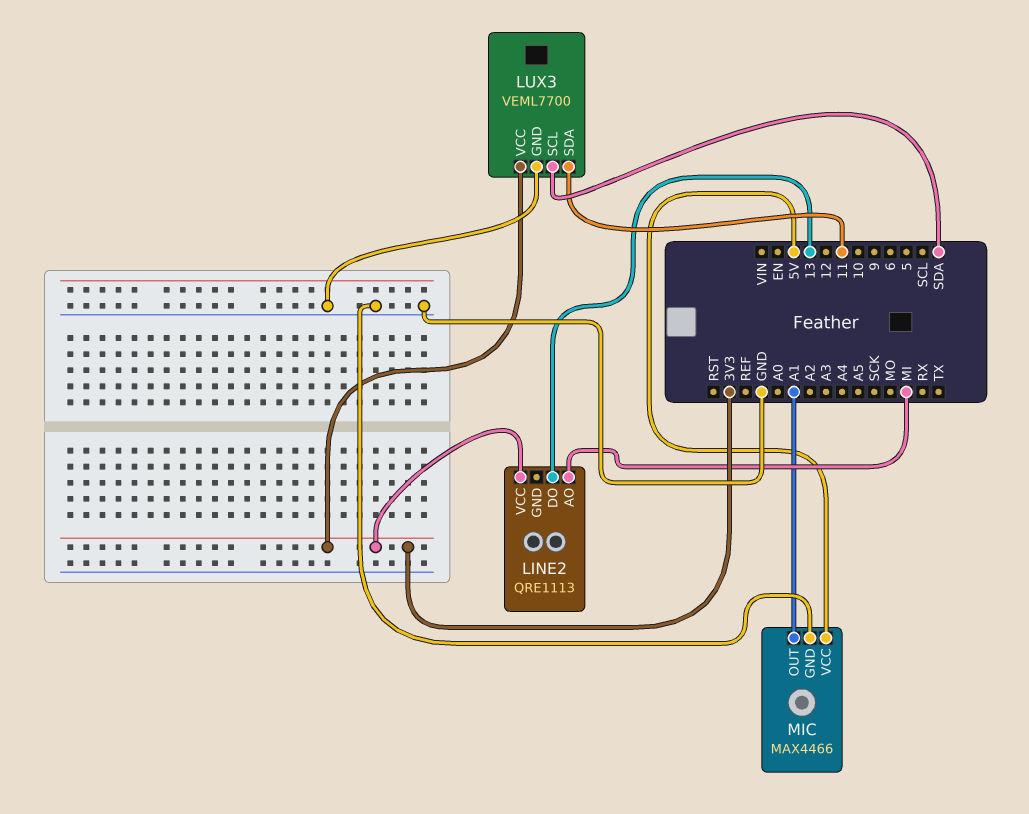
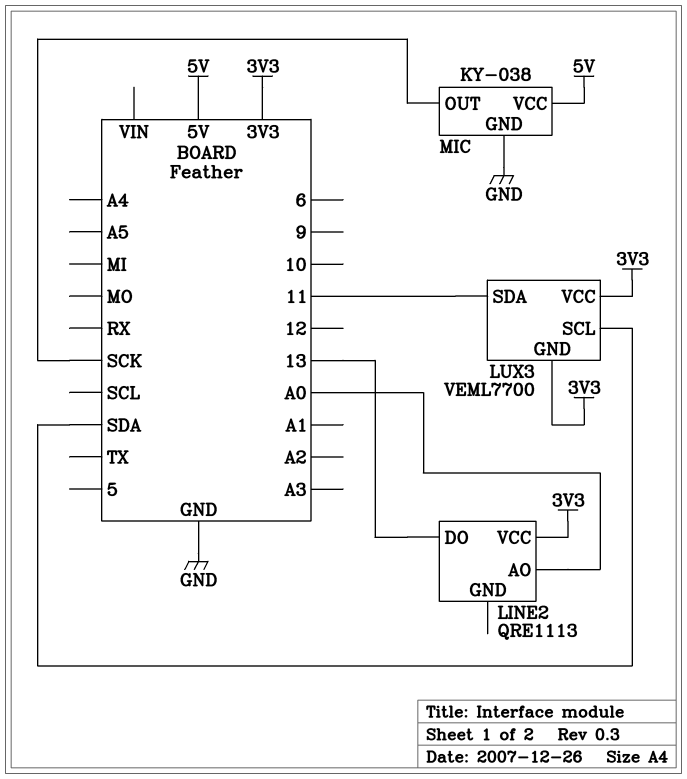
LINE2 pin AO: MI -> A0
LUX3 pin GND: GND -> 3V3
MIC: MAX4466 -> KY-038
MIC pin OUT: A1 -> SCK

